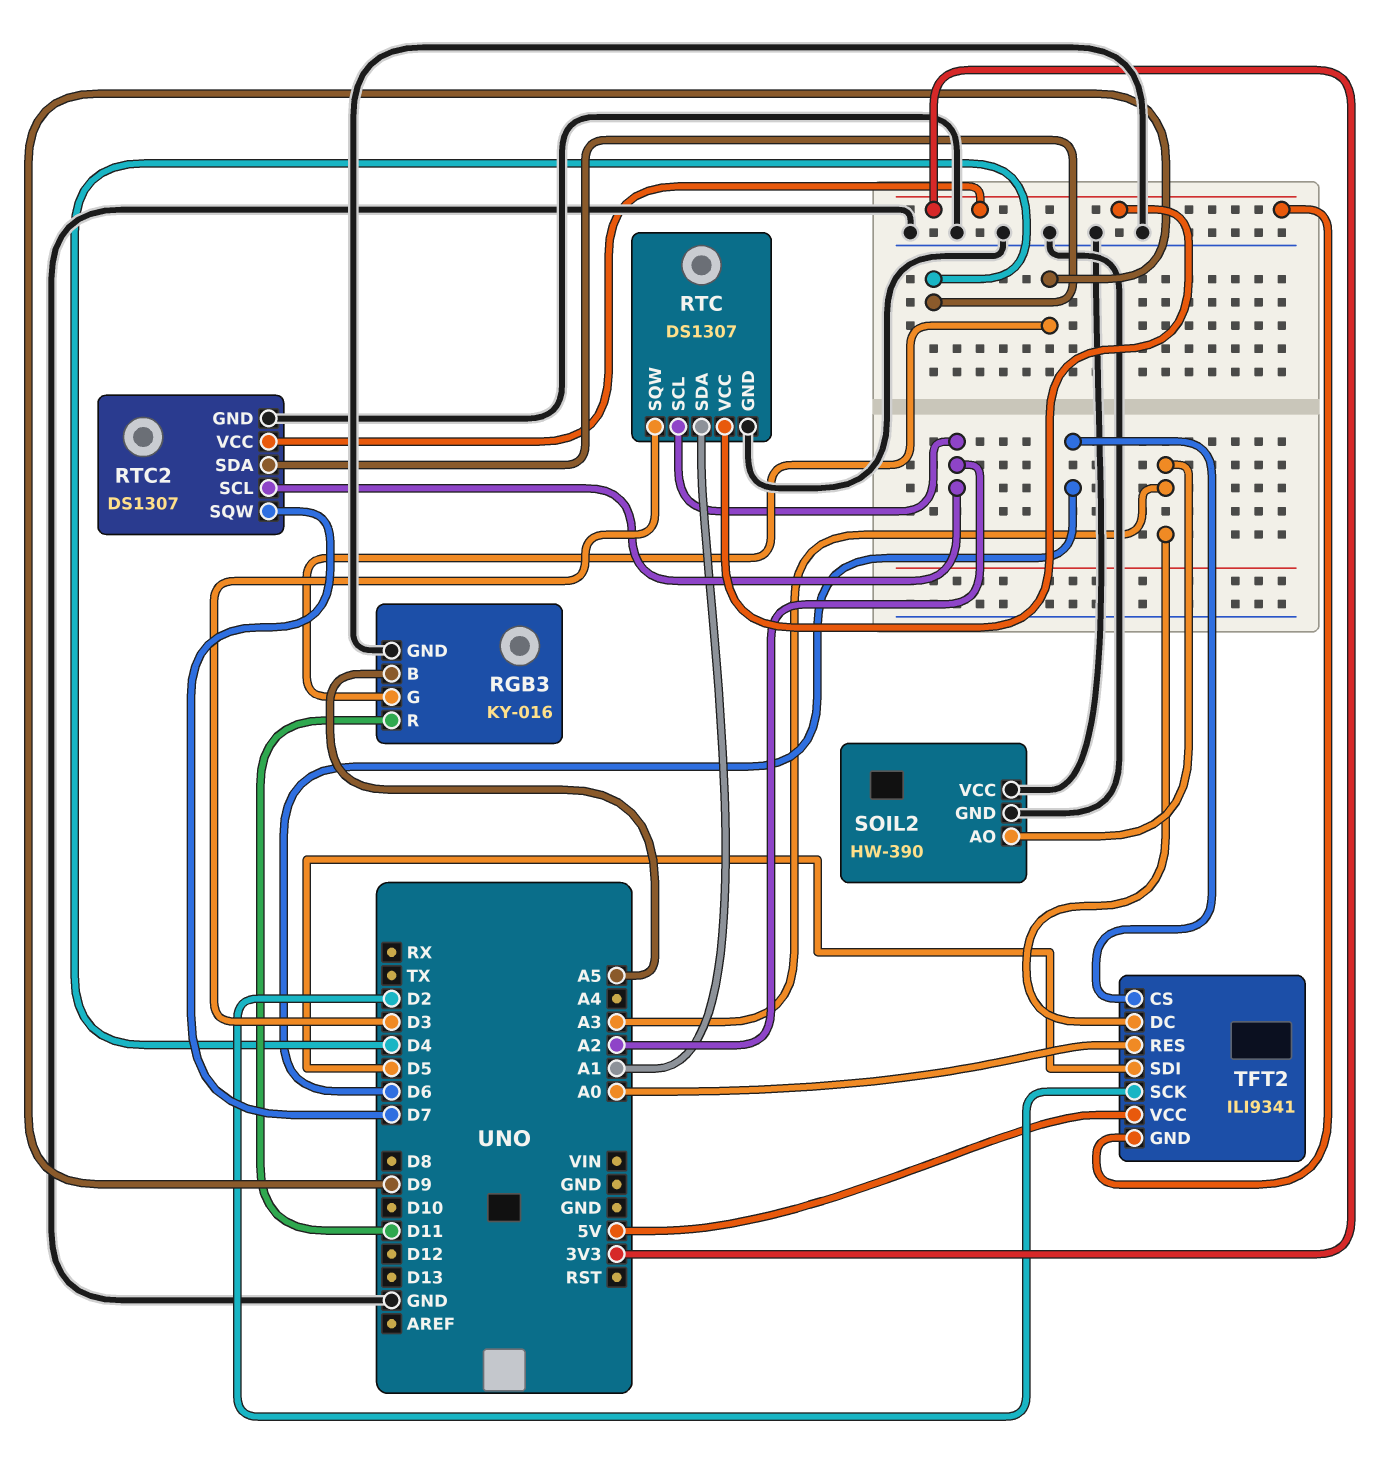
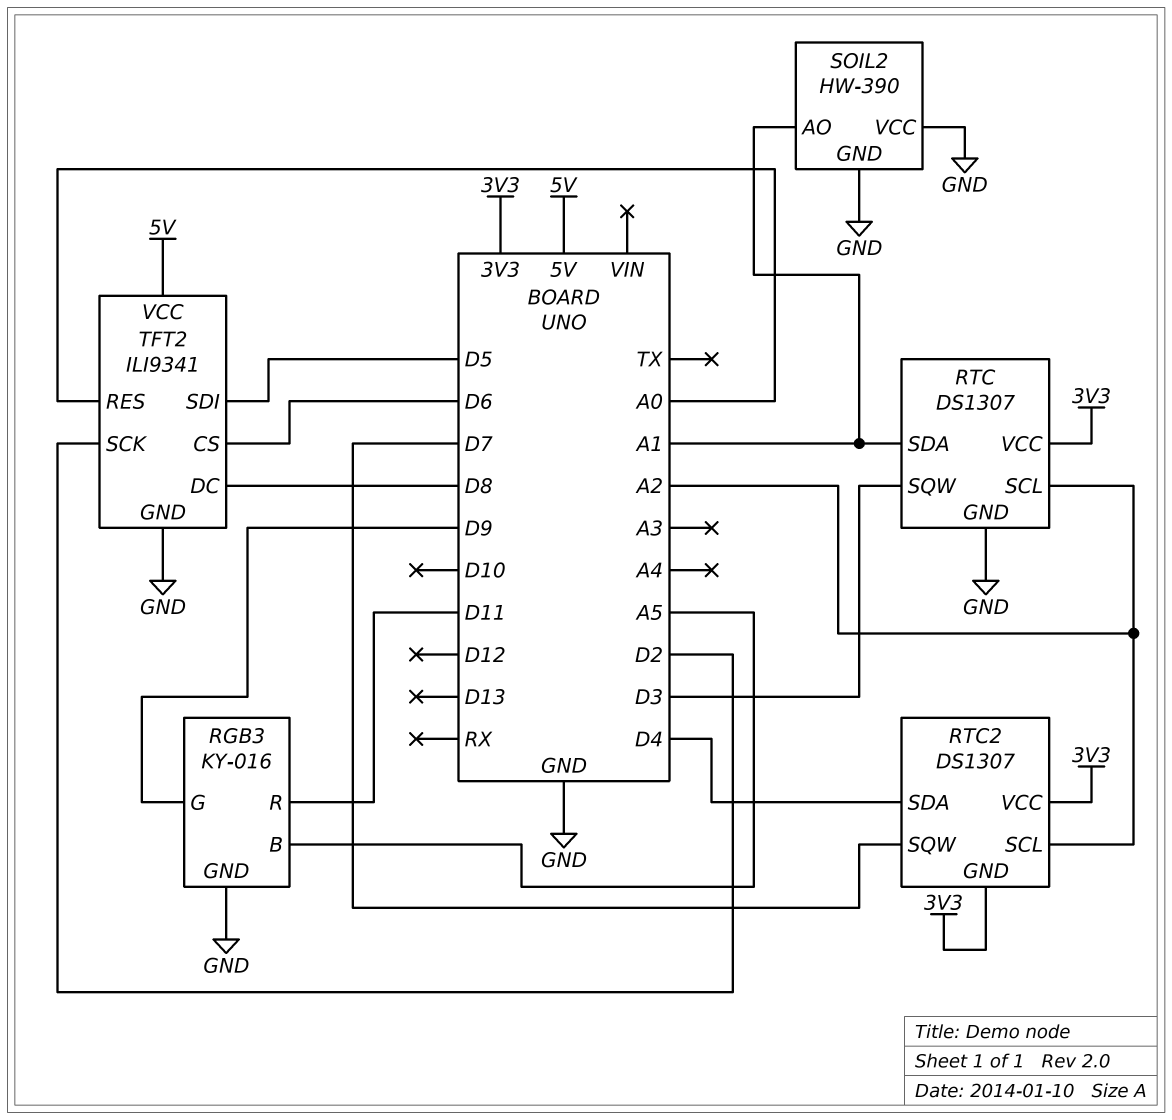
RTC2 pin GND: GND -> 3V3
SOIL2 pin AO: A3 -> A1
TFT2 pin DC: A3 -> D8
TFT2 pin GND: 3V3 -> GND

